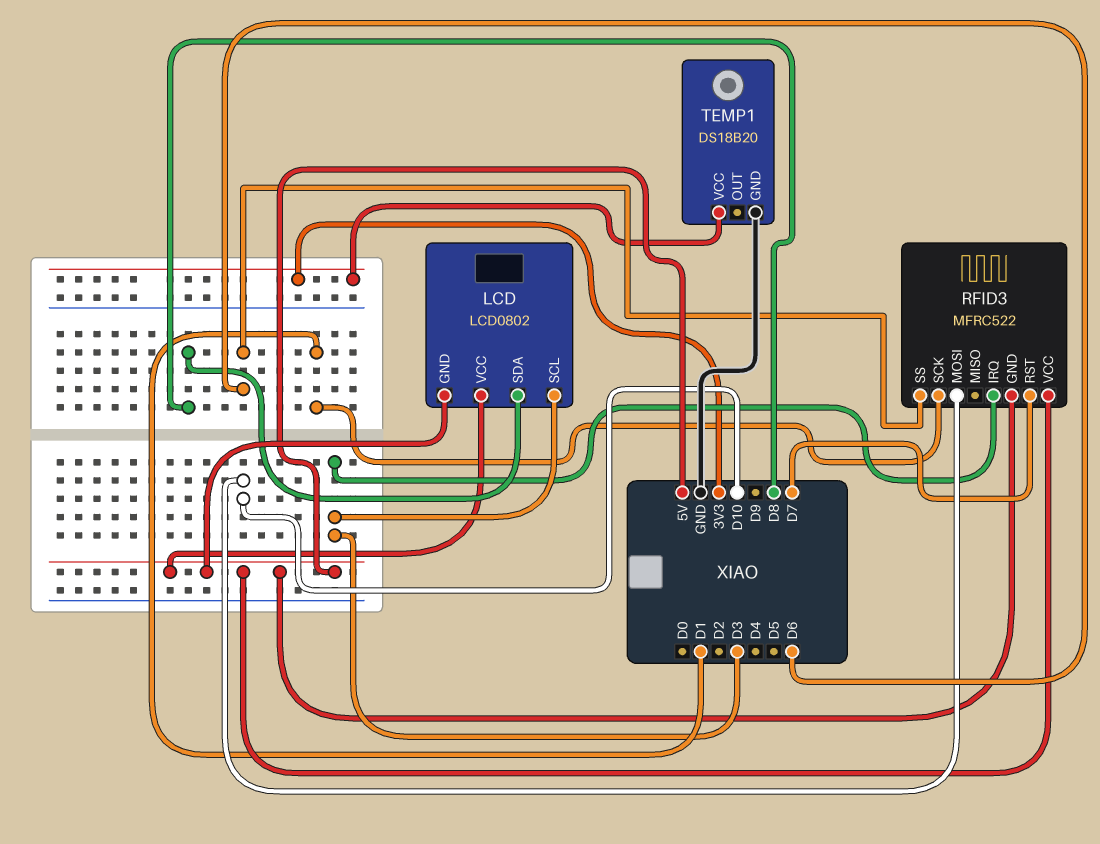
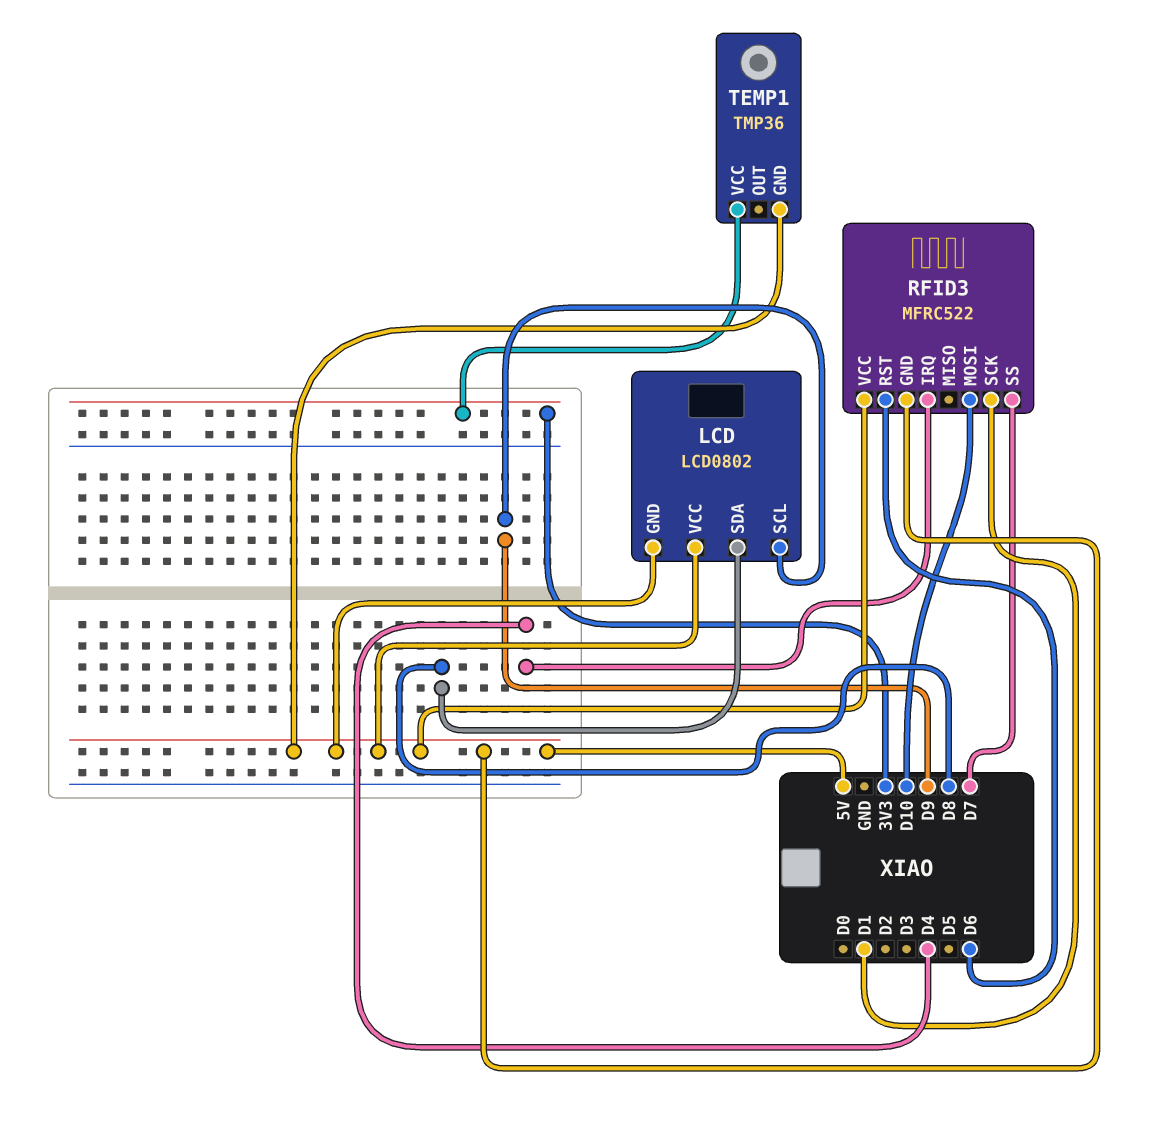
LCD pin SCL: D3 -> D9
RFID3 pin IRQ: D3 -> D4
RFID3 pin RST: D7 -> D6
RFID3 pin SS: D6 -> D7
TEMP1: DS18B20 -> TMP36
TEMP1 pin GND: GND -> 5V

